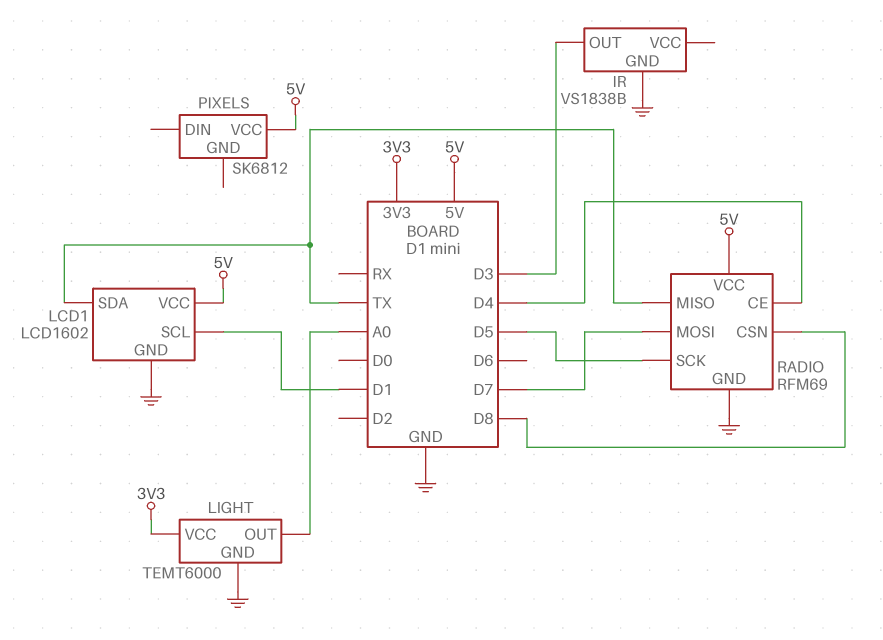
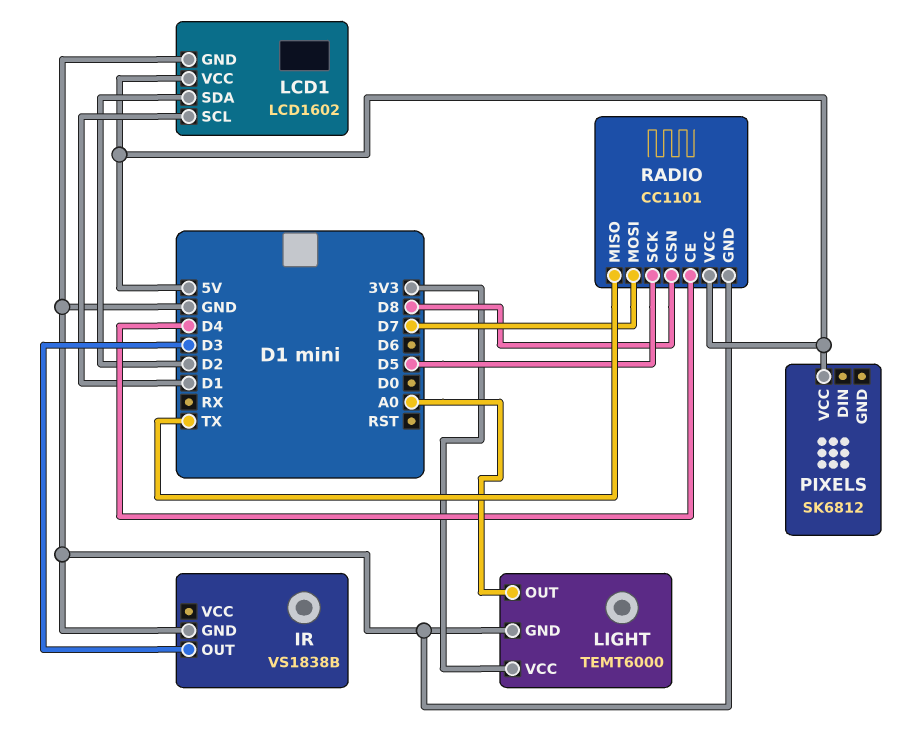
LCD1 pin SDA: TX -> D2
RADIO: RFM69 -> CC1101

